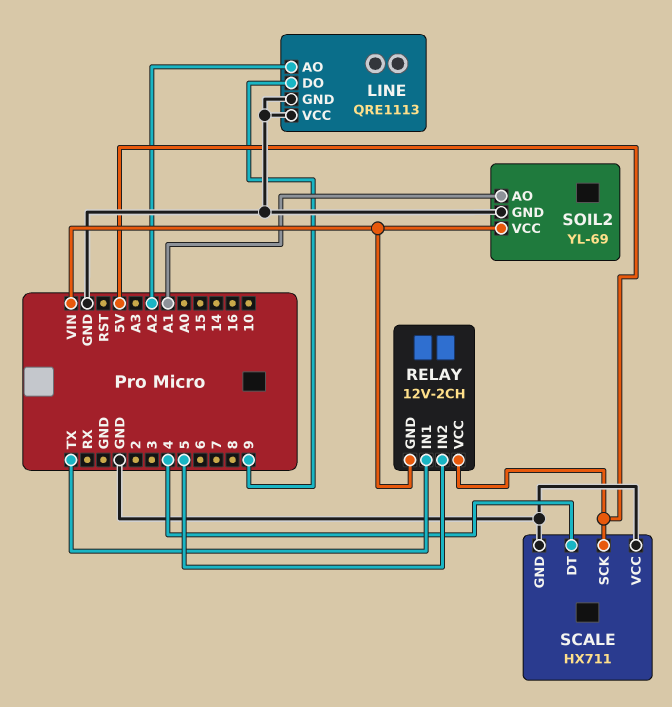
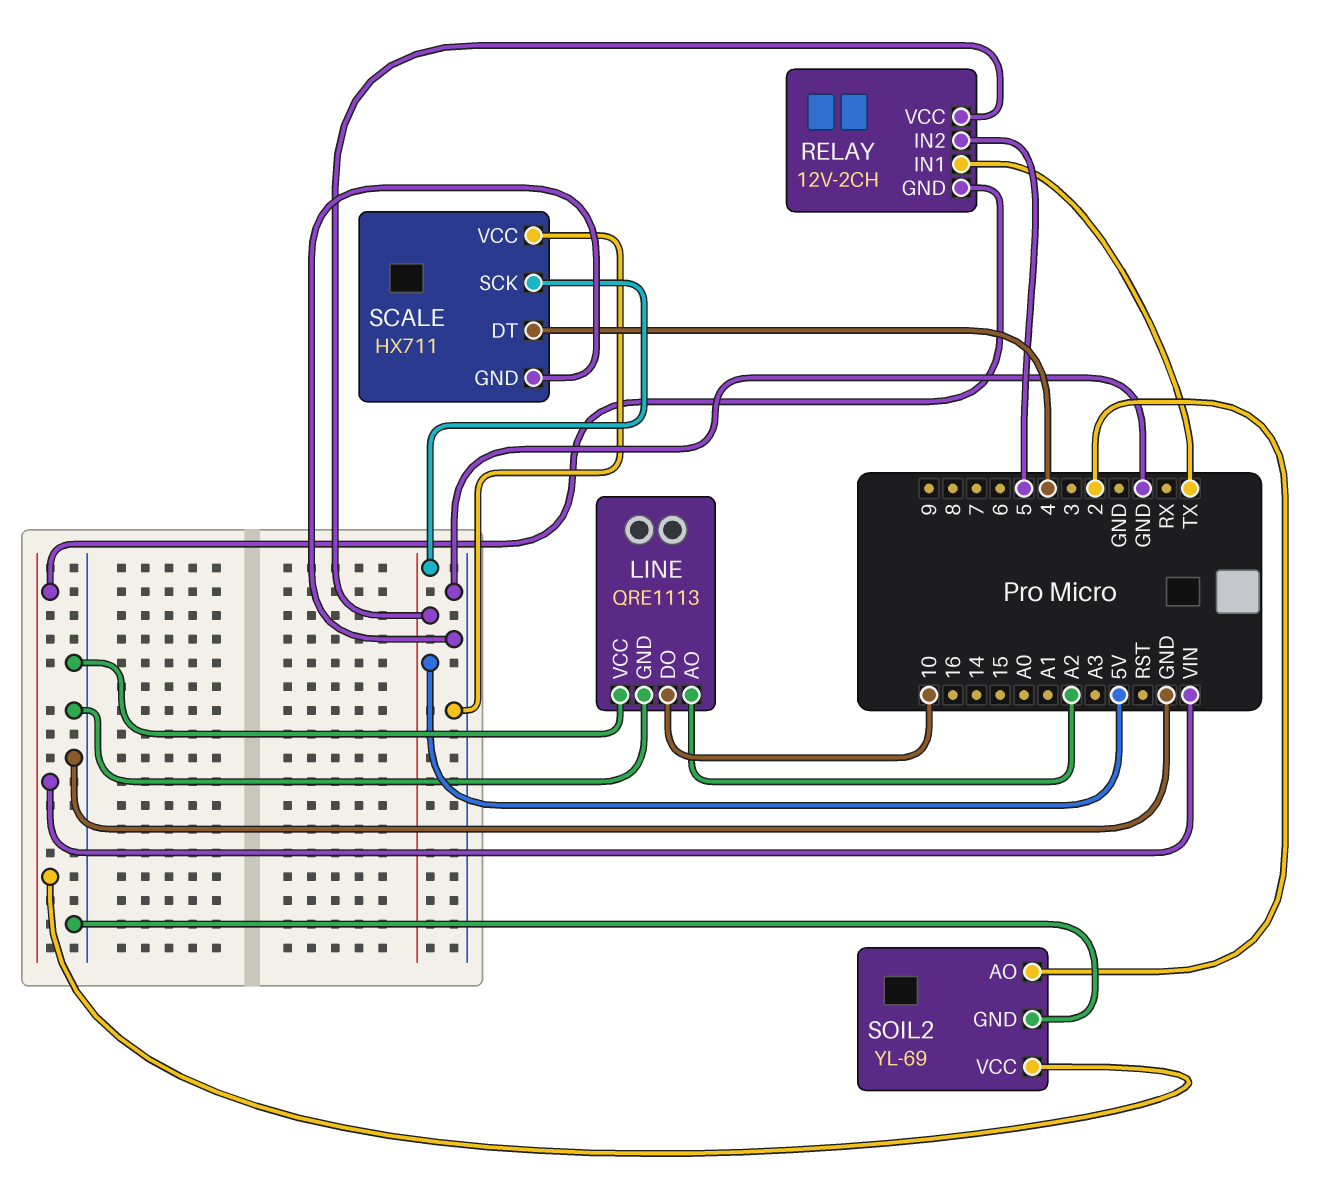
LINE pin DO: 9 -> 10
SOIL2 pin AO: A1 -> 2

